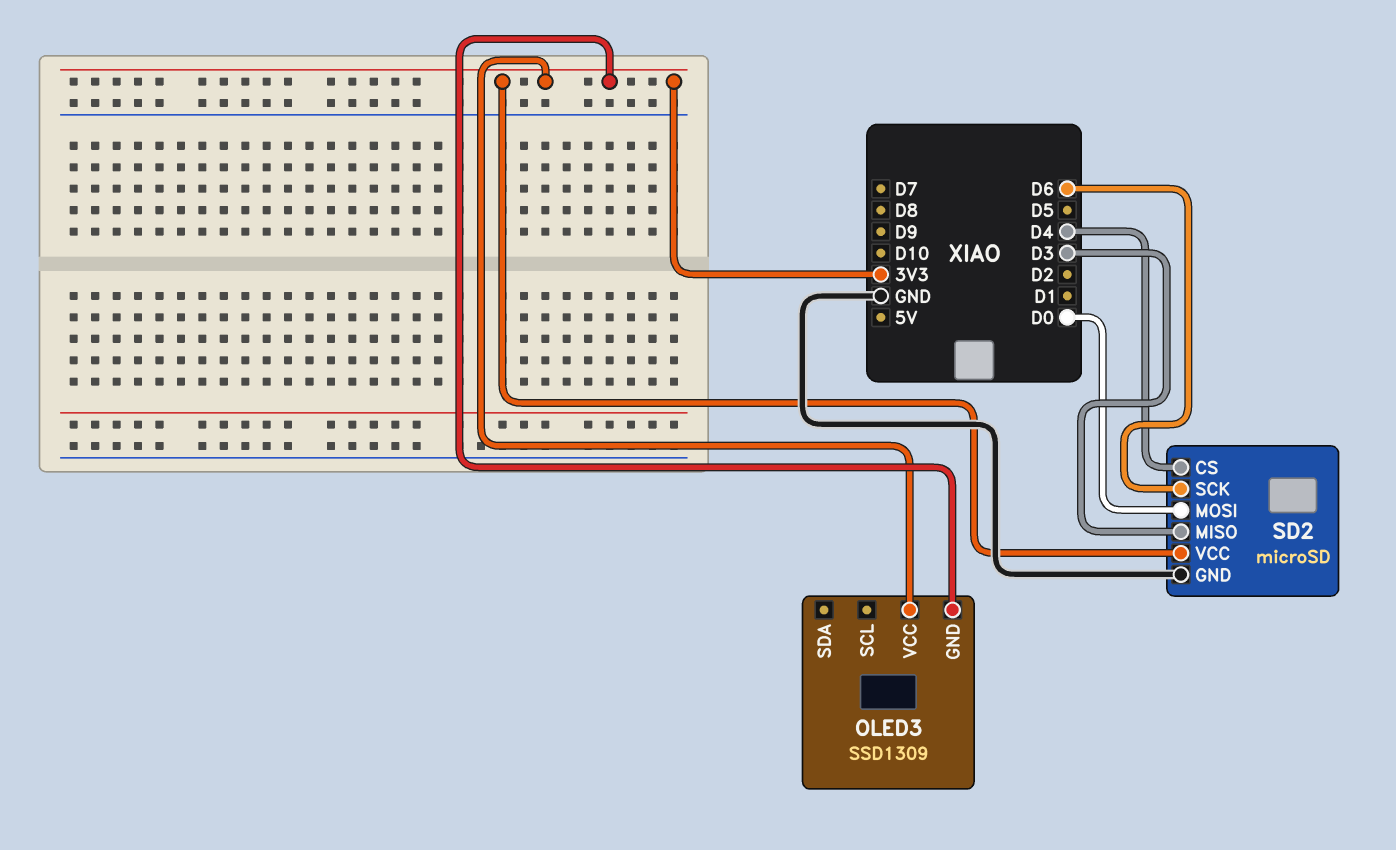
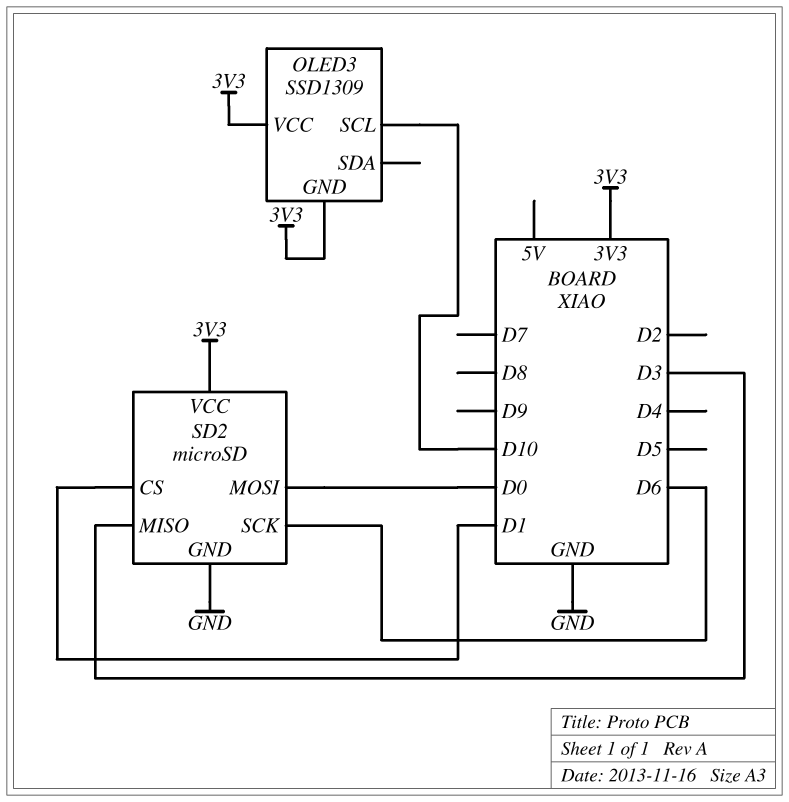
OLED3 pin SCL: none -> D10
SD2 pin CS: D4 -> D1

